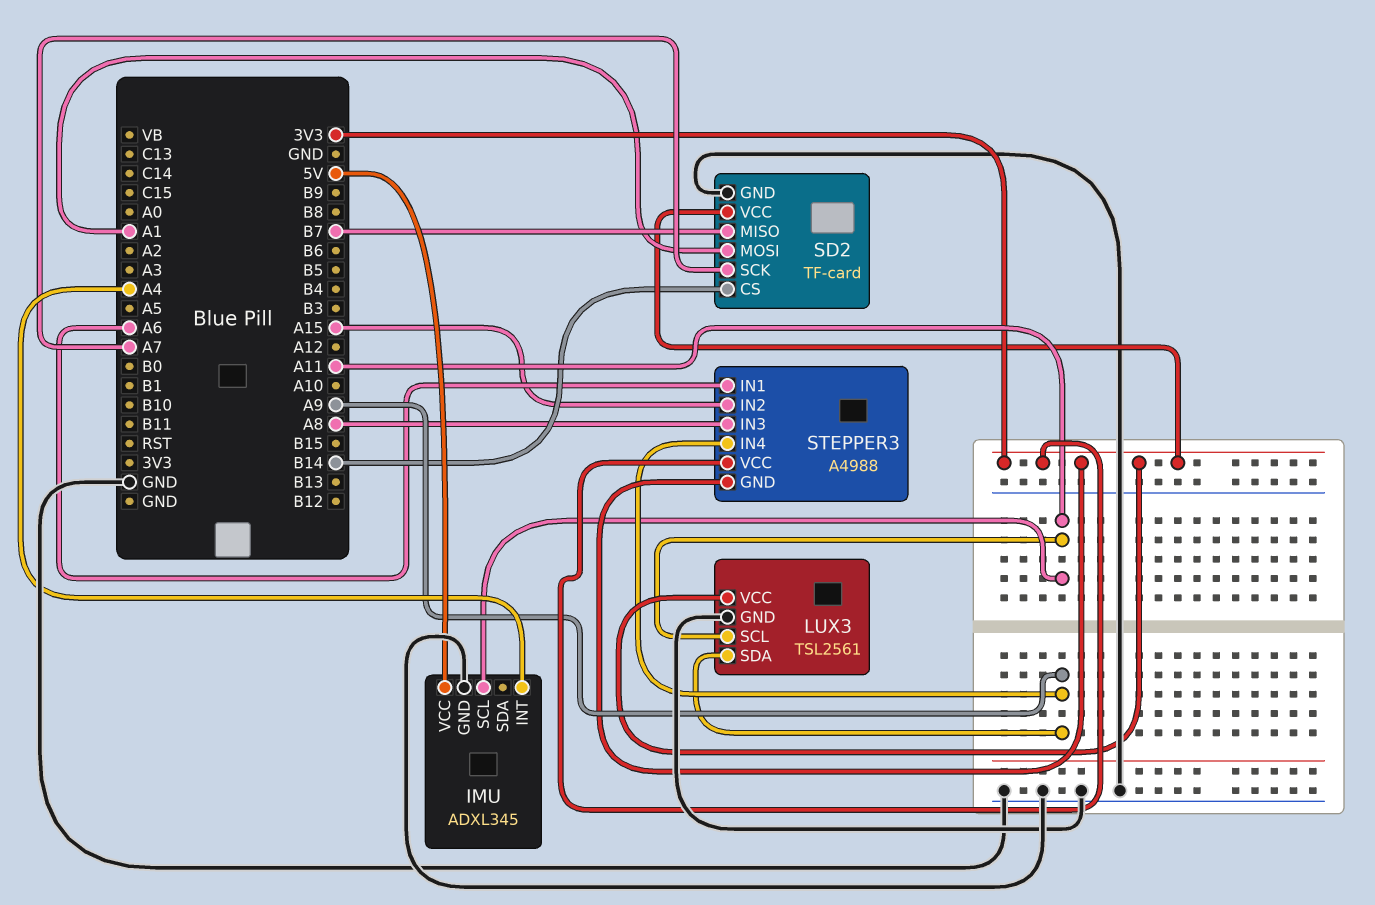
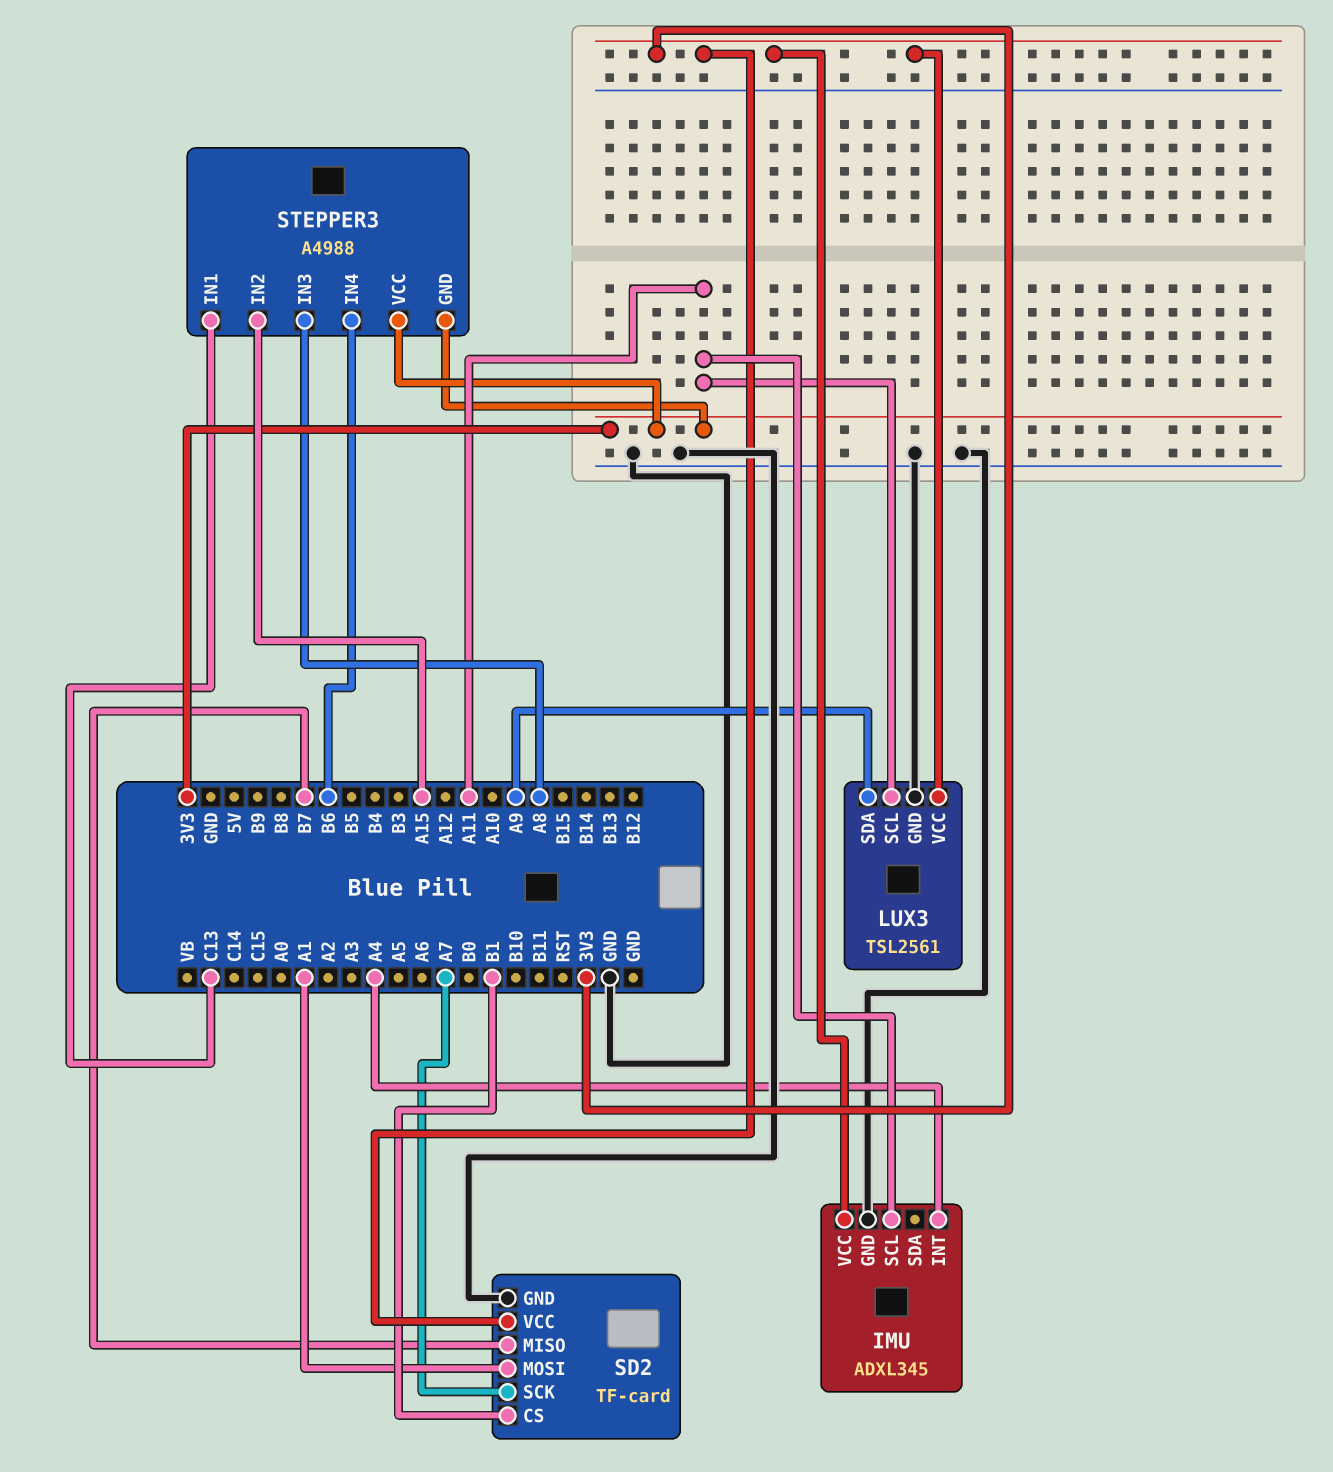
IMU pin VCC: 5V -> 3V3
SD2 pin CS: B14 -> B1
STEPPER3 pin IN1: A6 -> C13
STEPPER3 pin IN4: A9 -> B6

